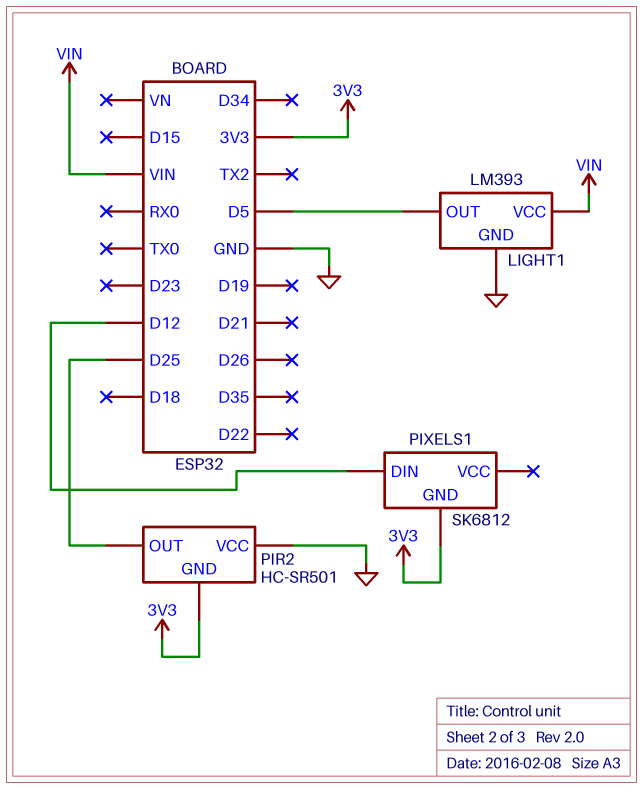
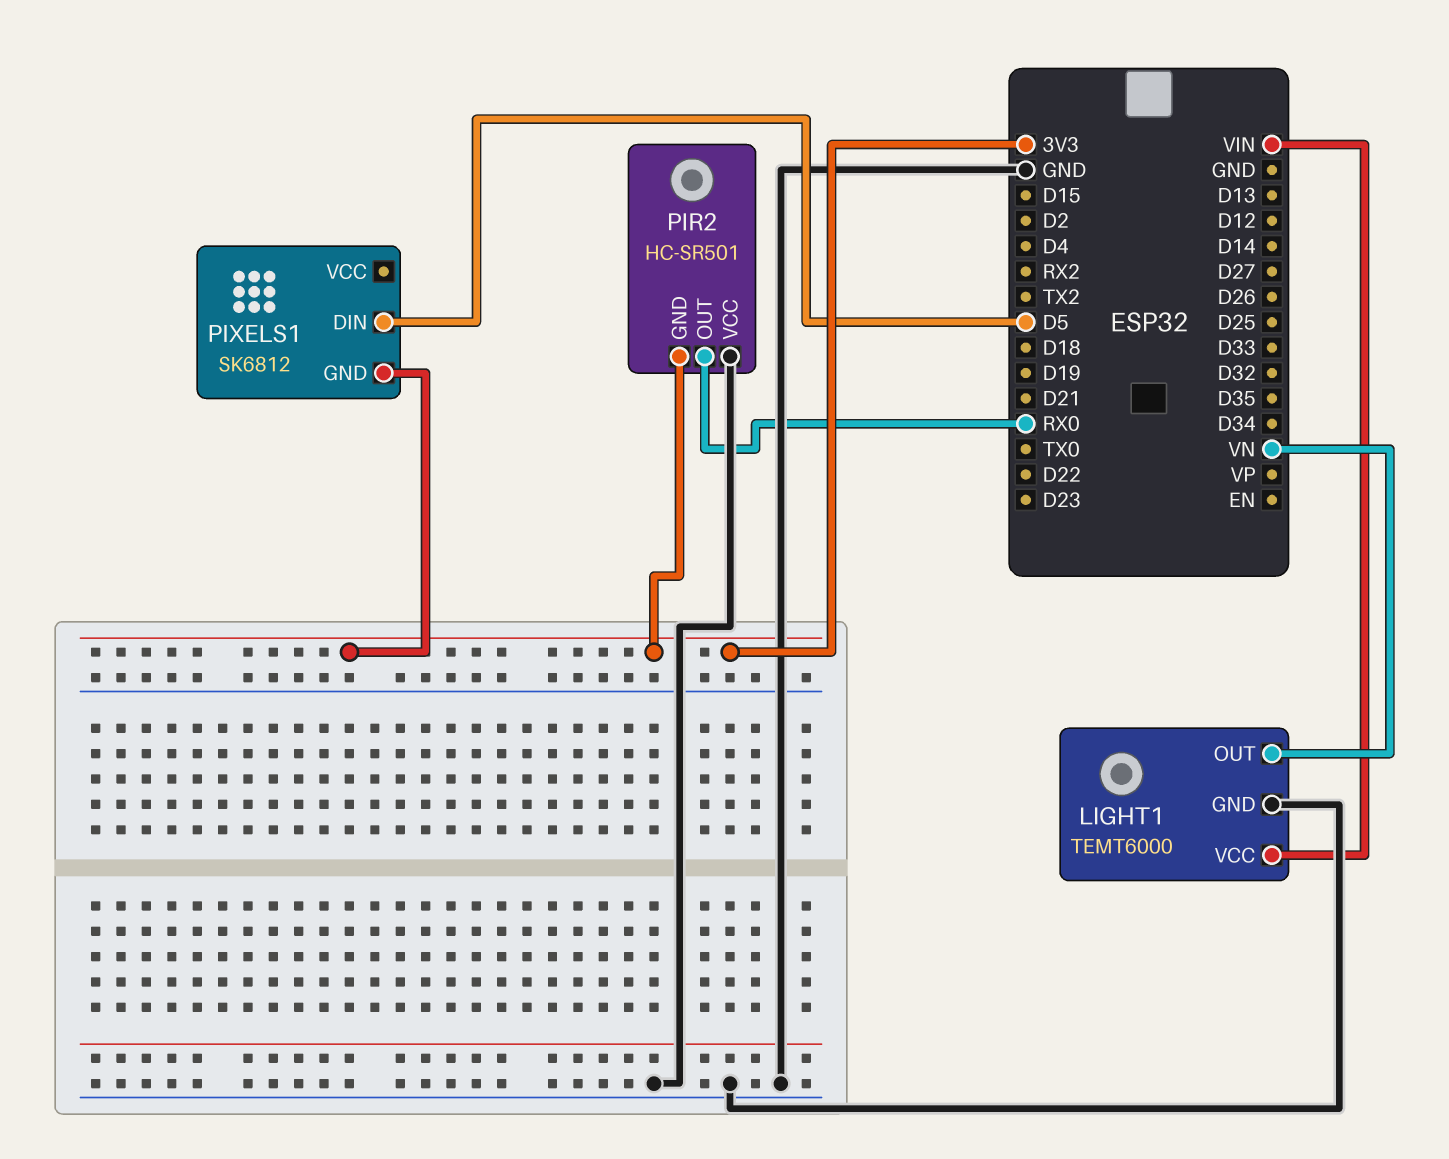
LIGHT1: LM393 -> TEMT6000
LIGHT1 pin OUT: D5 -> VN
PIR2 pin OUT: D25 -> RX0
PIXELS1 pin DIN: D12 -> D5

